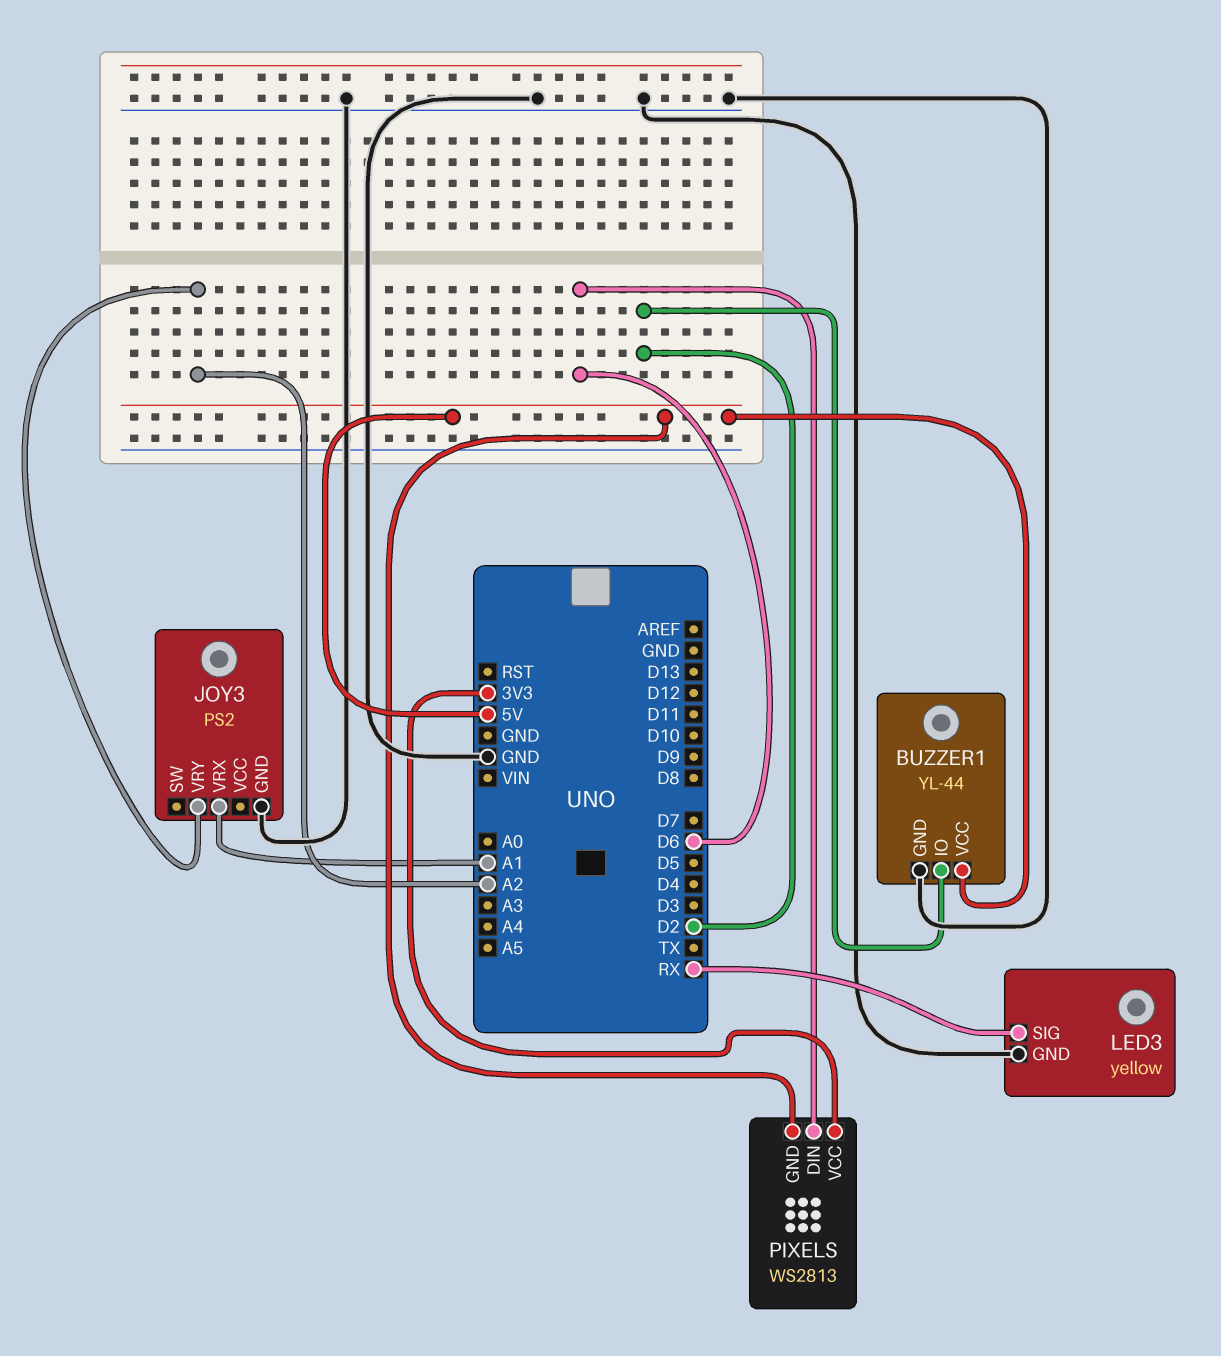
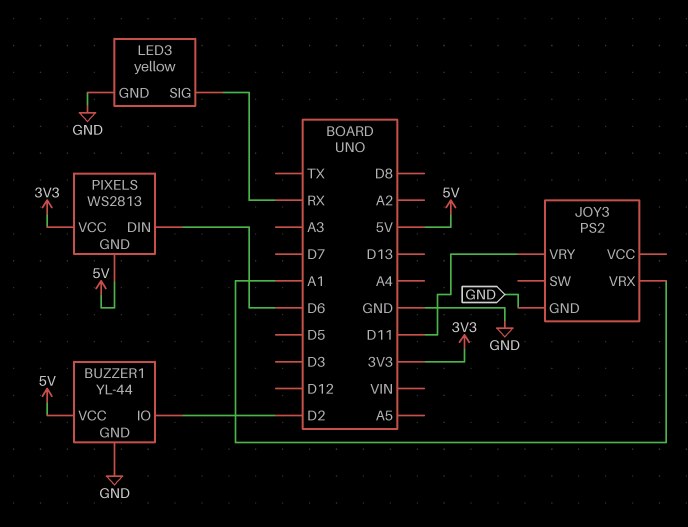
JOY3 pin VRY: A2 -> D11

